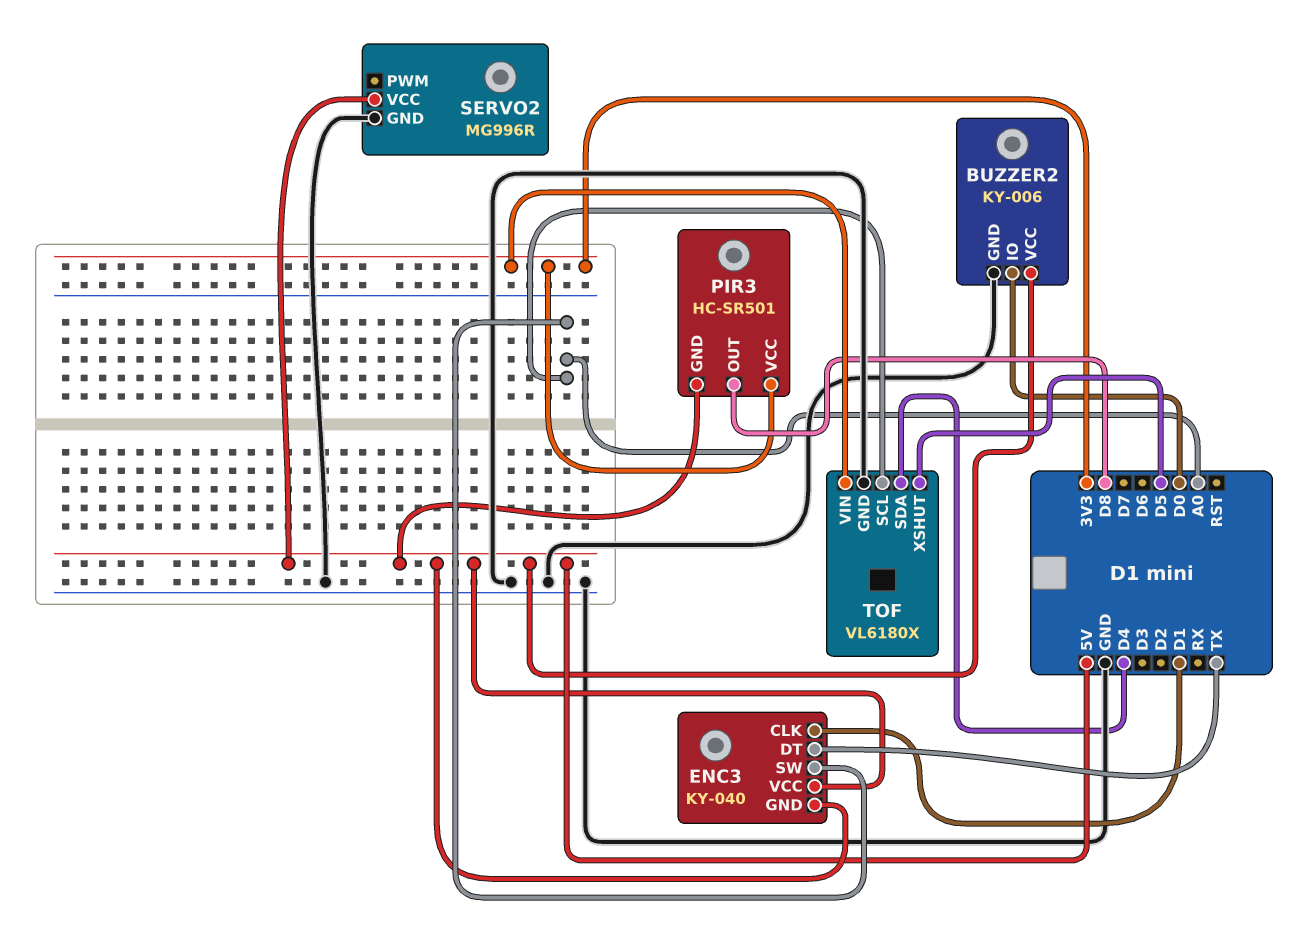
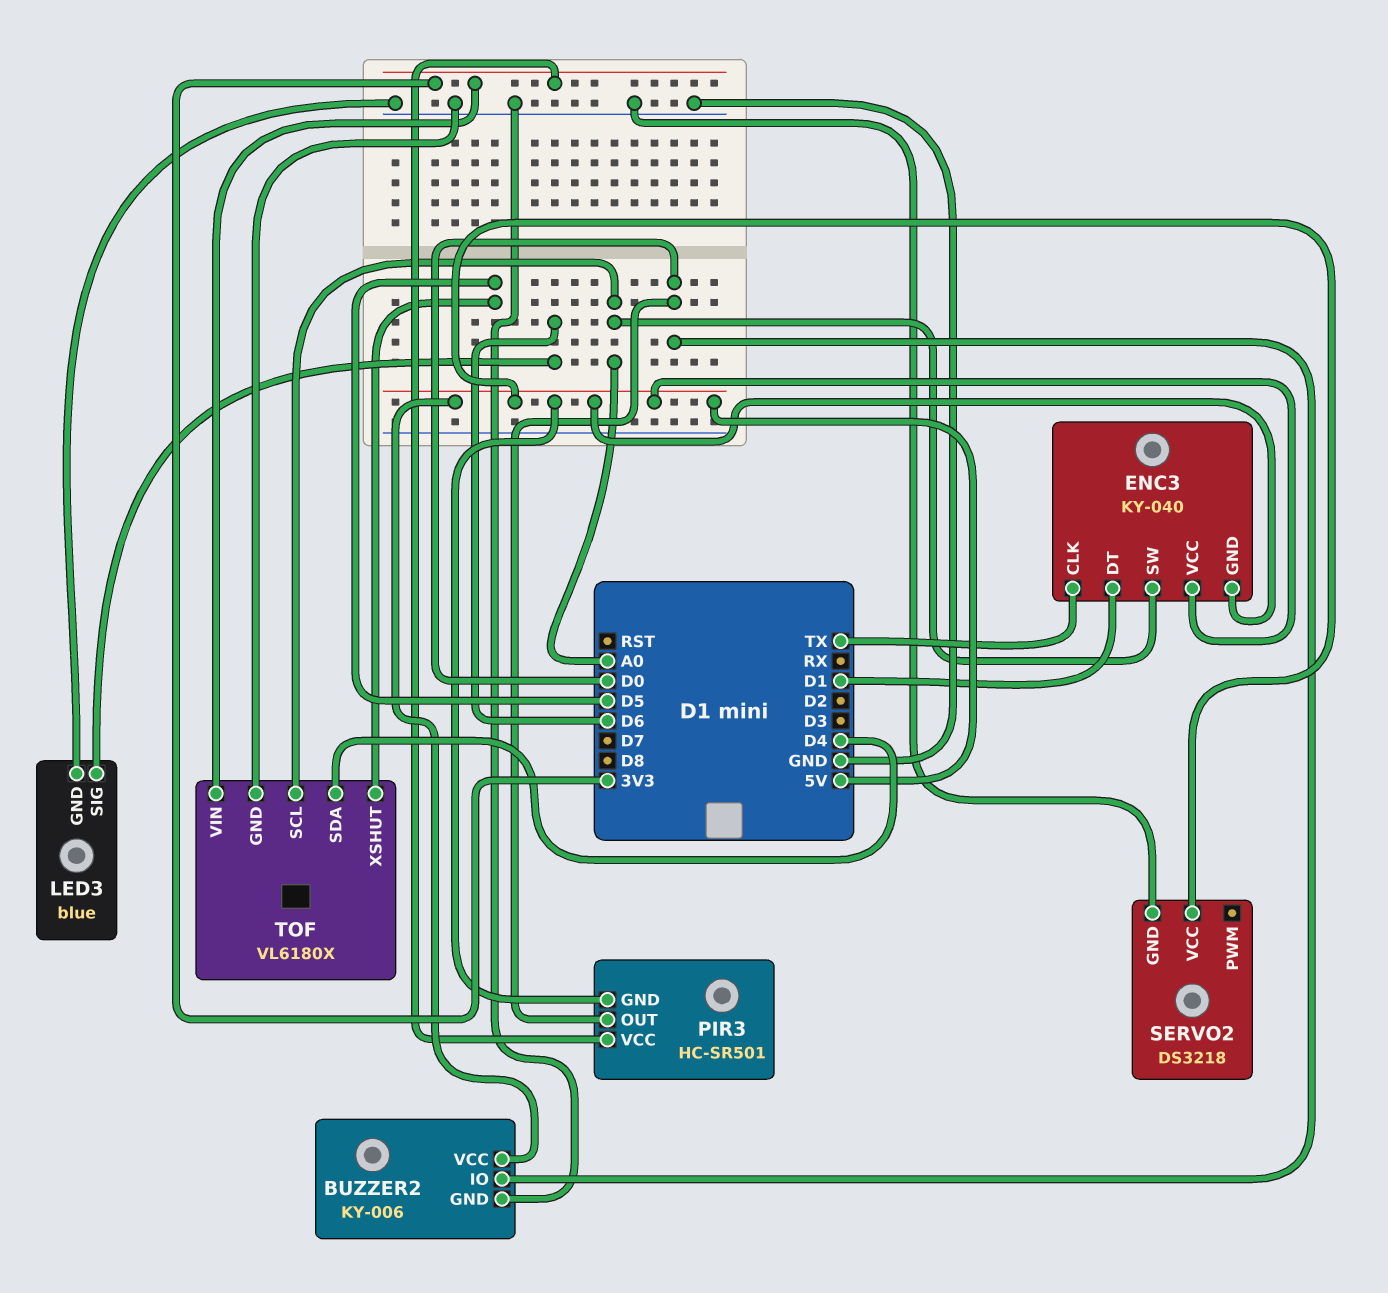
ENC3 pin CLK: D1 -> TX
ENC3 pin DT: TX -> D1
LED3: none -> blue
LED3 pin GND: none -> GND
LED3 pin SIG: none -> D6
PIR3 pin OUT: D8 -> D0
SERVO2: MG996R -> DS3218

